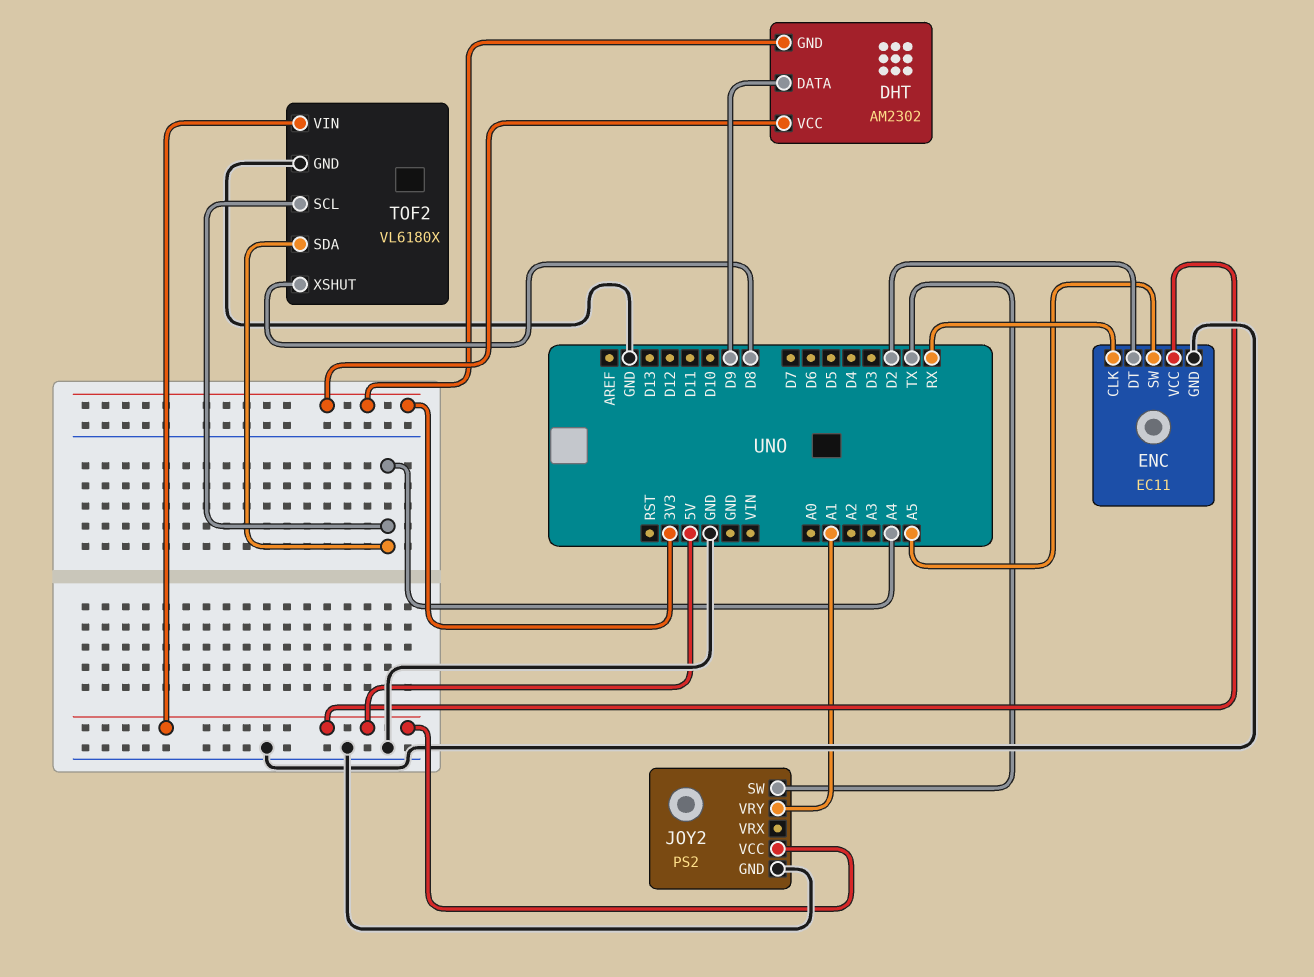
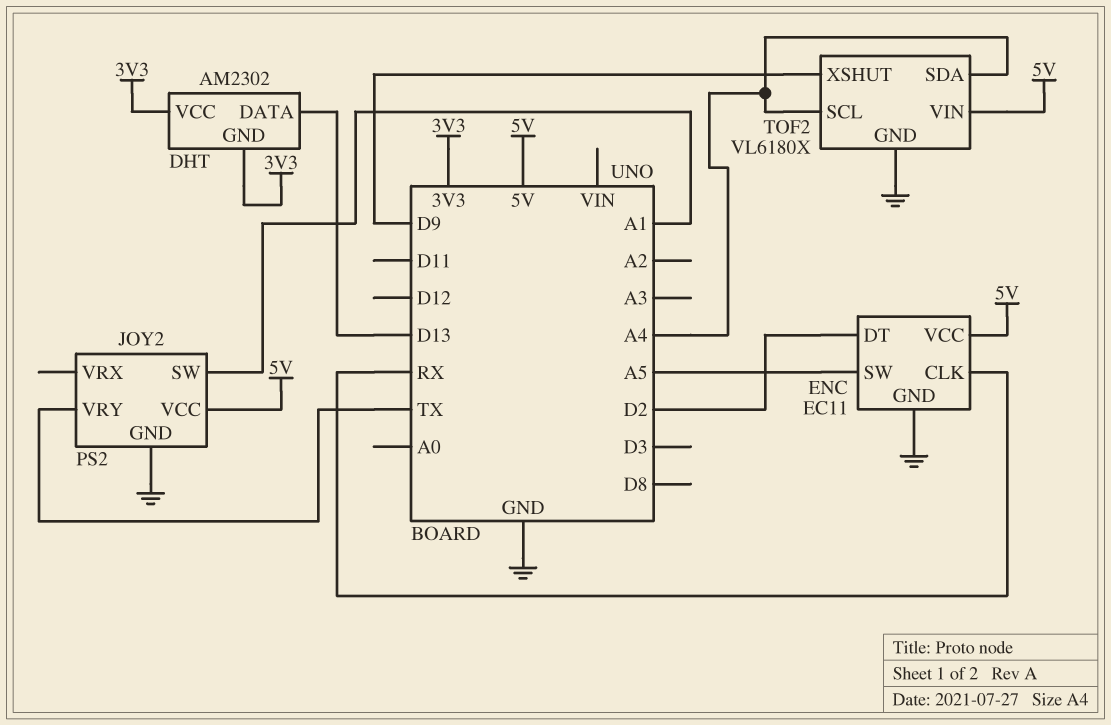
DHT pin DATA: D9 -> D13
JOY2 pin SW: TX -> A1
JOY2 pin VRY: A1 -> TX
TOF2 pin XSHUT: D8 -> D9

